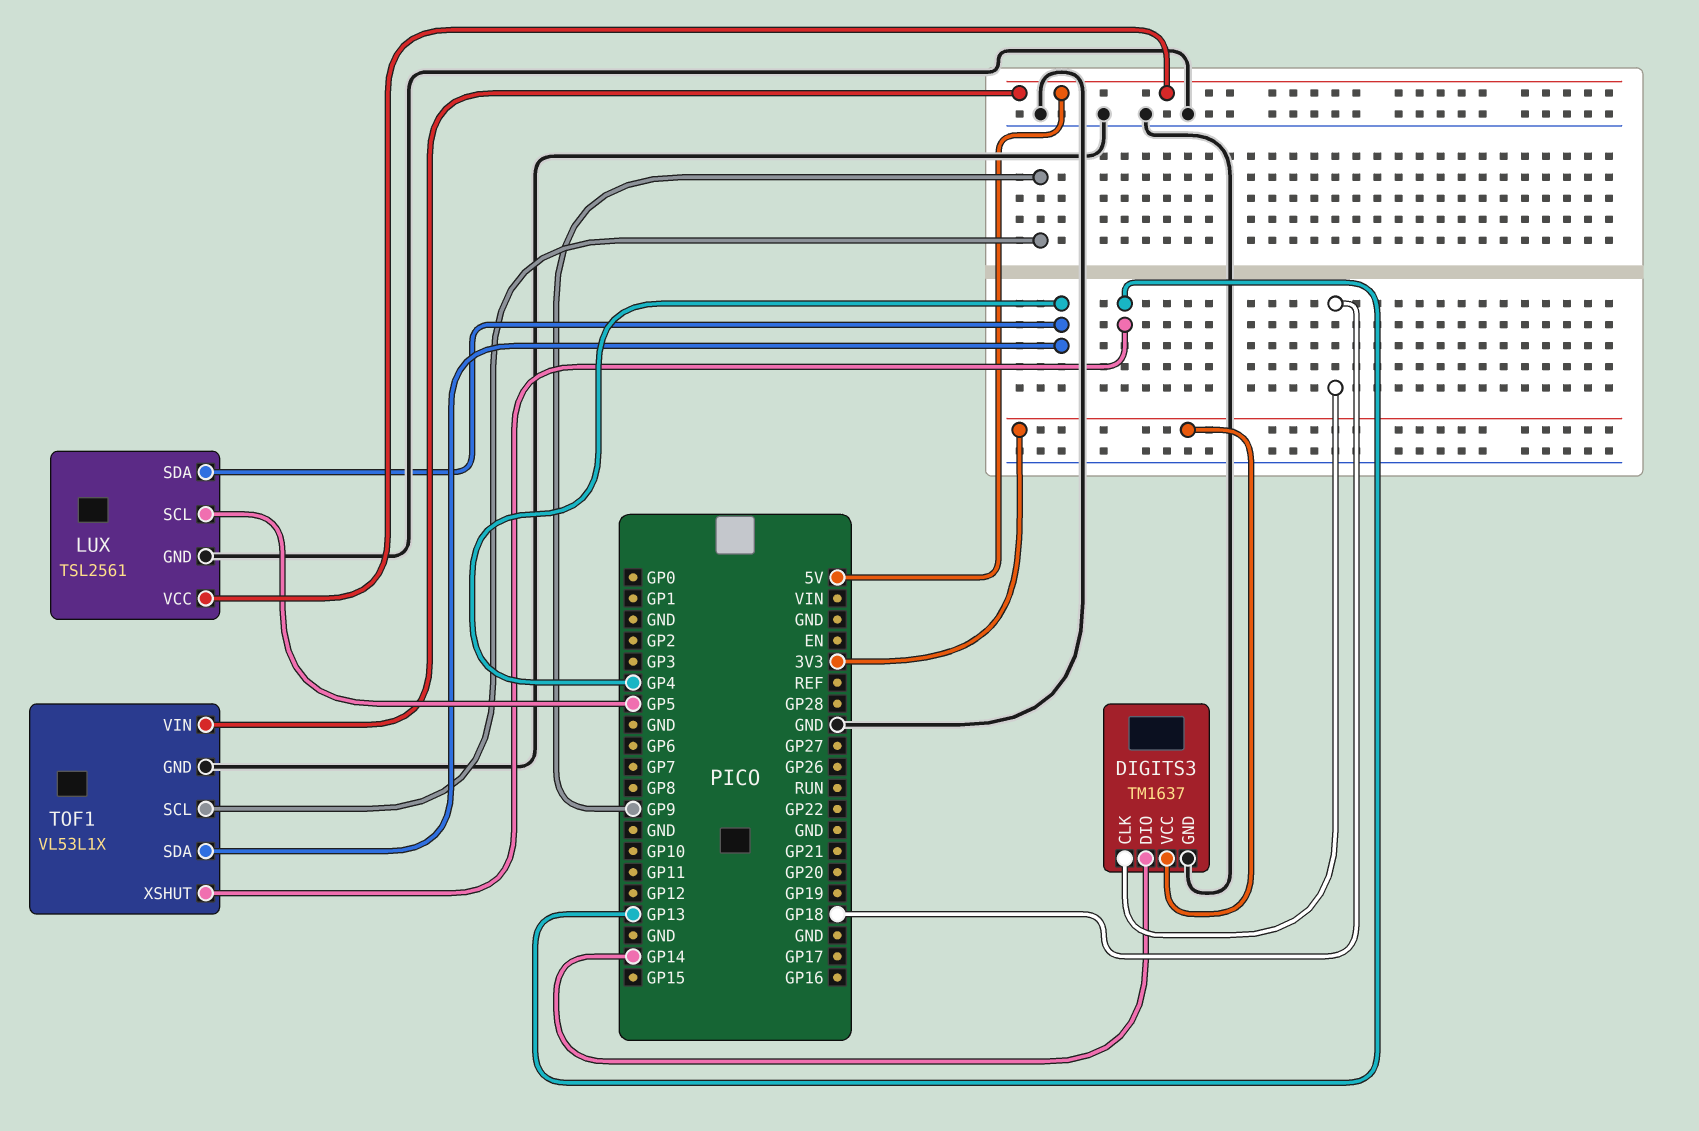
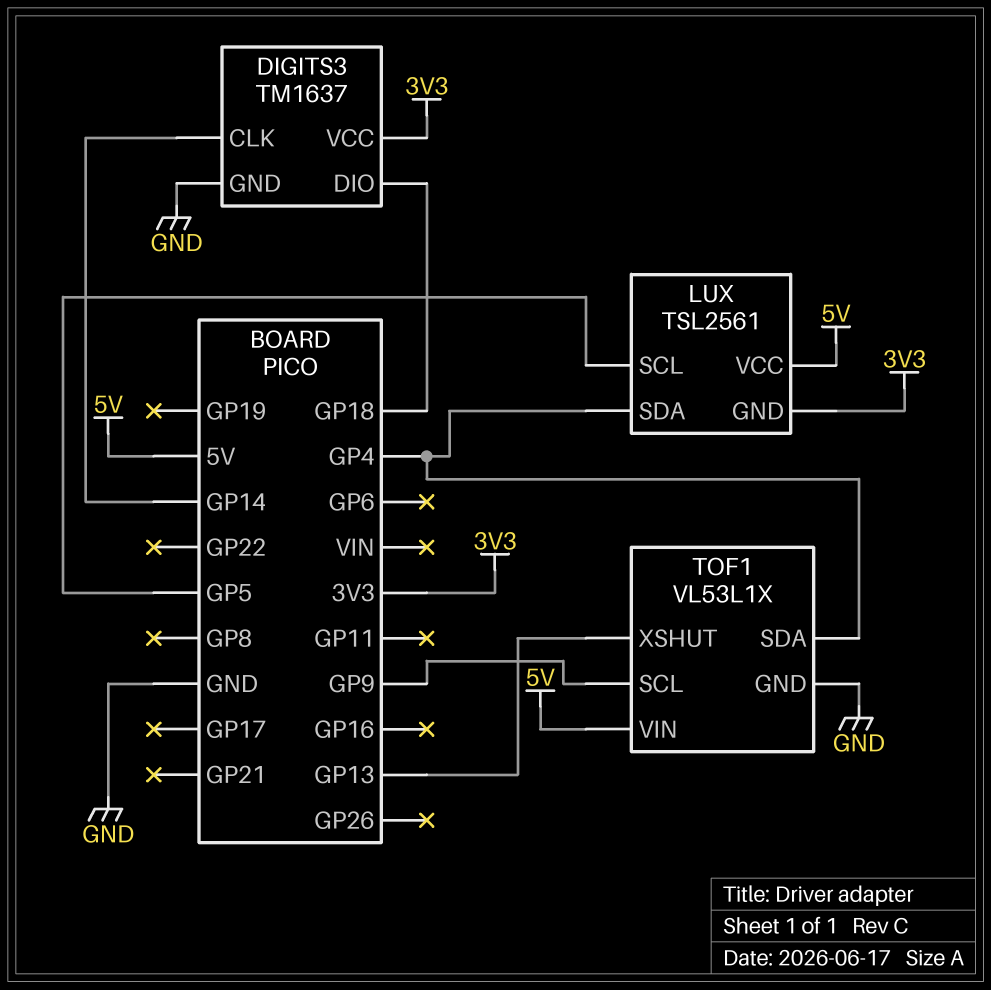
DIGITS3 pin CLK: GP18 -> GP14
DIGITS3 pin DIO: GP14 -> GP18
LUX pin GND: GND -> 3V3

